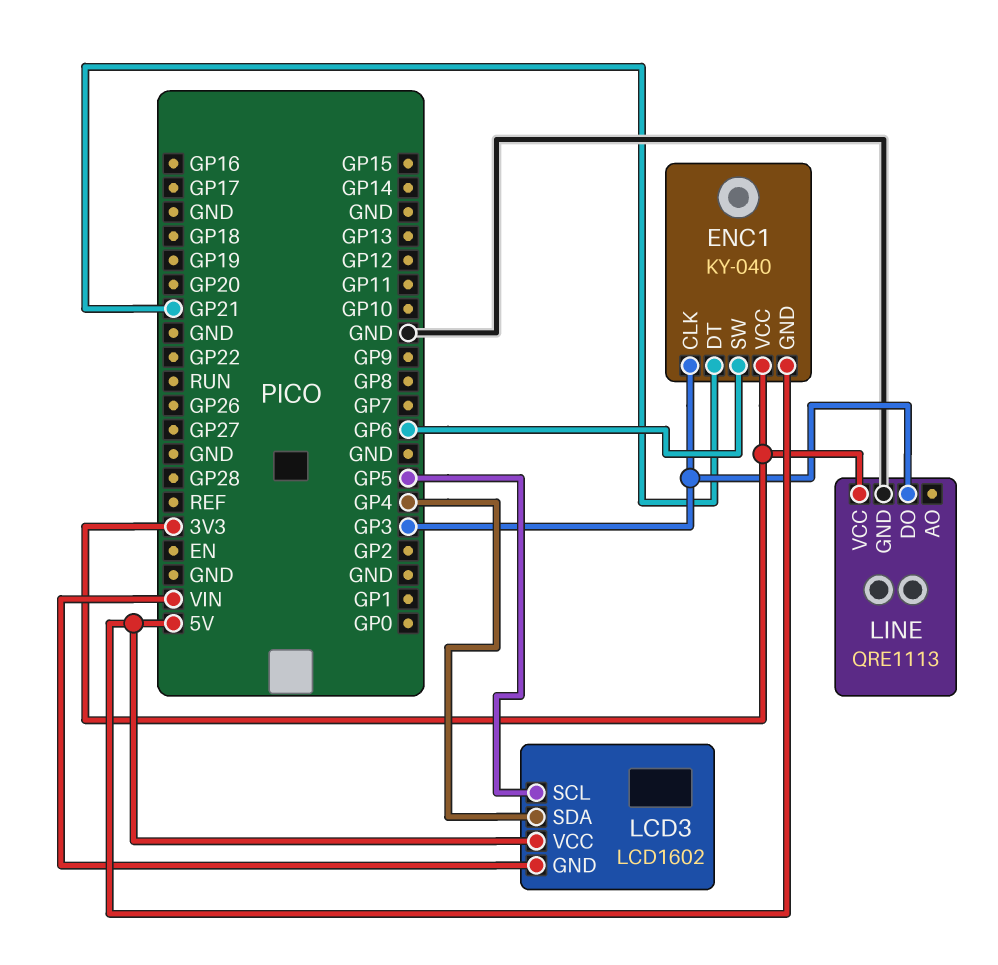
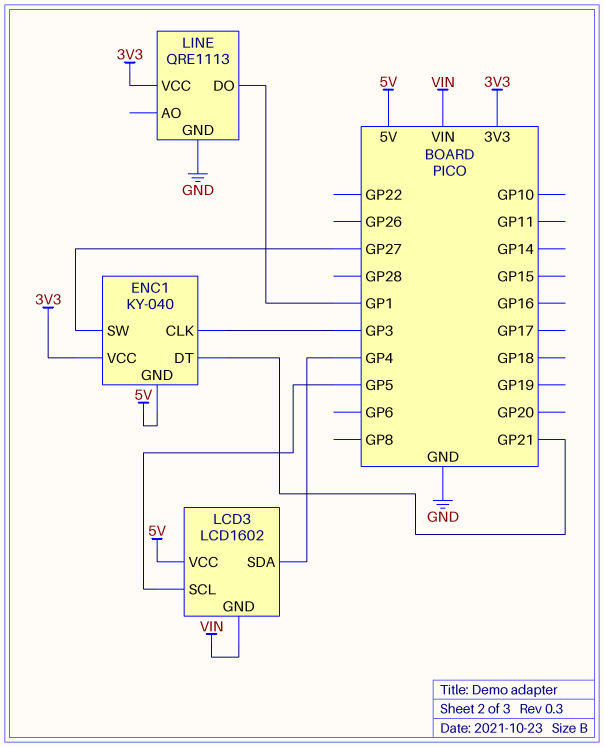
ENC1 pin SW: GP6 -> GP27
LINE pin DO: GP3 -> GP1

